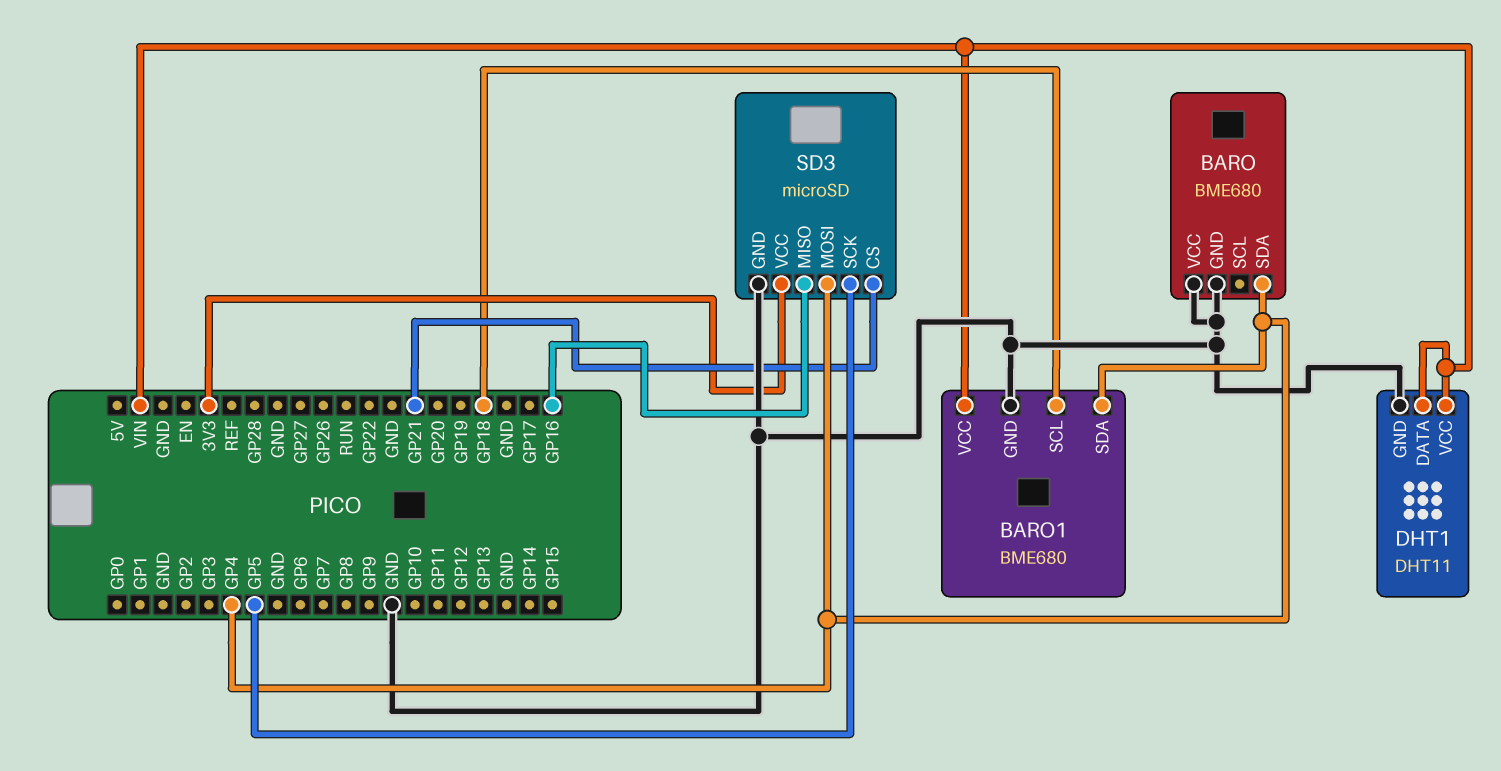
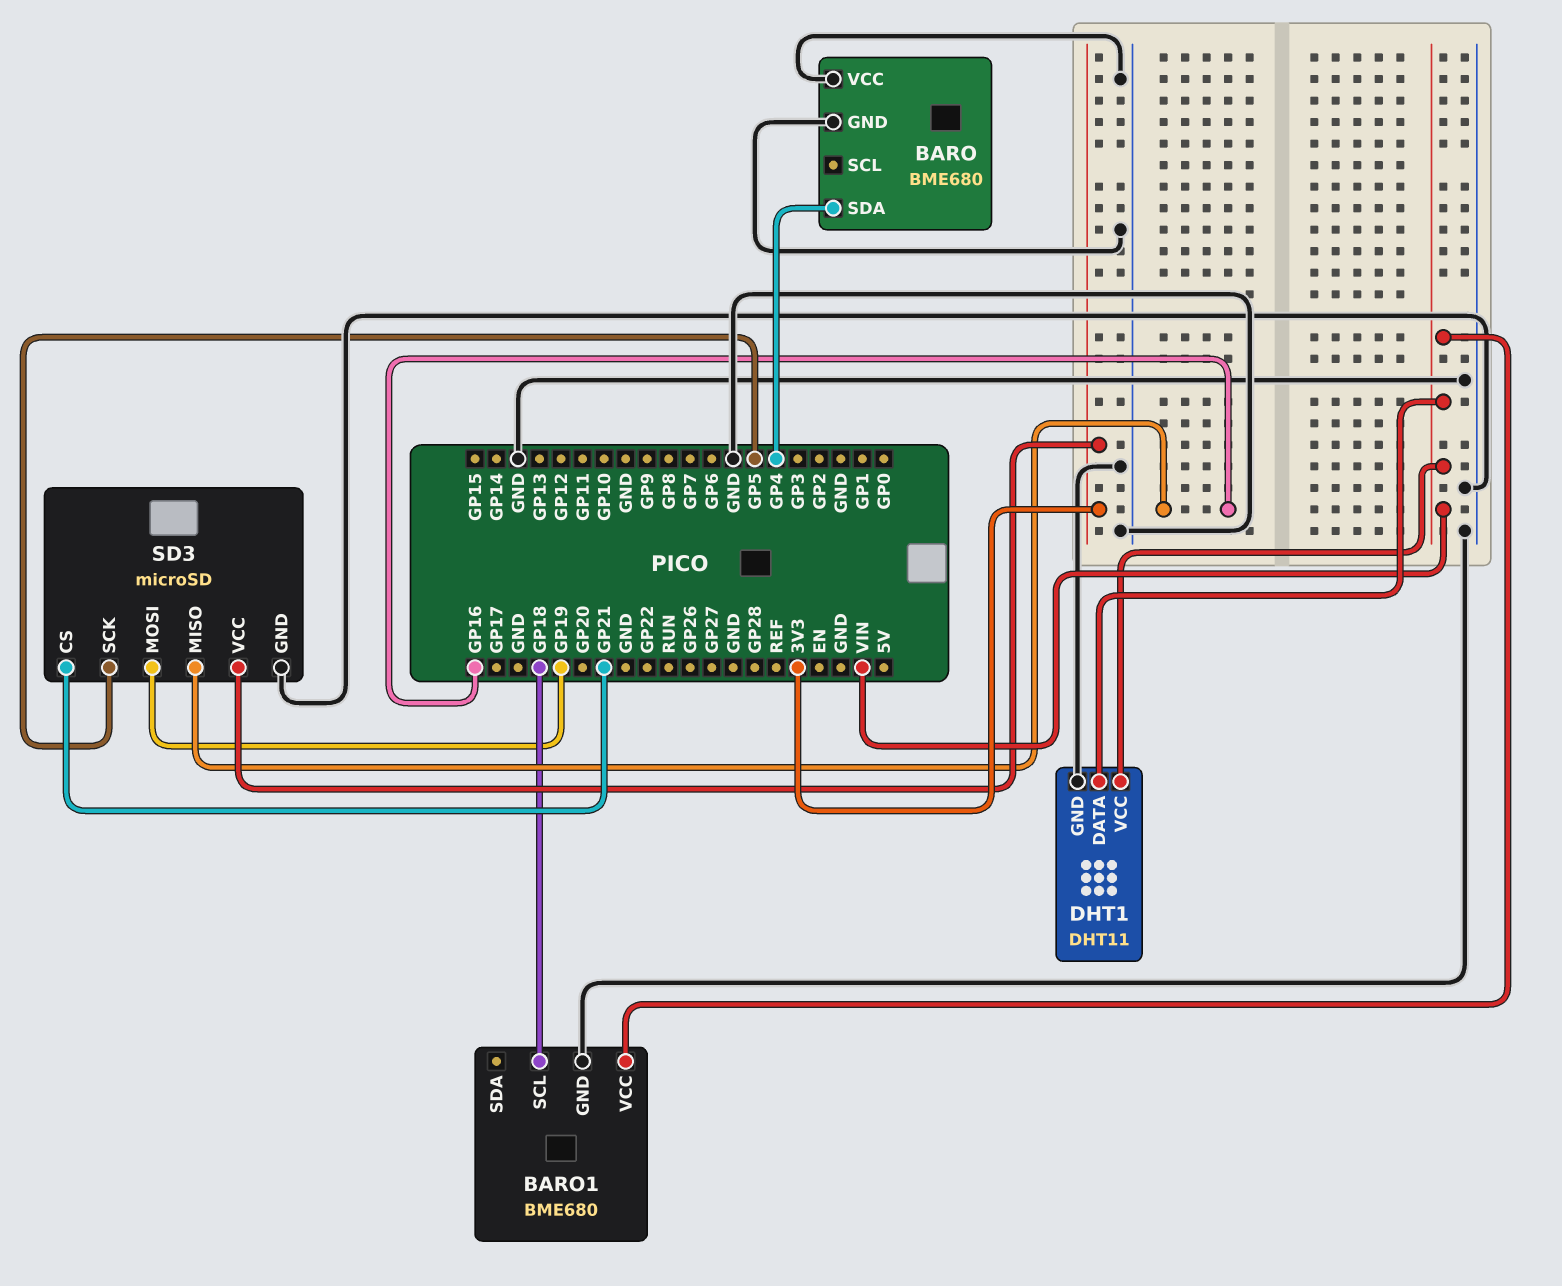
BARO1 pin SDA: GP4 -> none
SD3 pin MOSI: GP4 -> GP19

